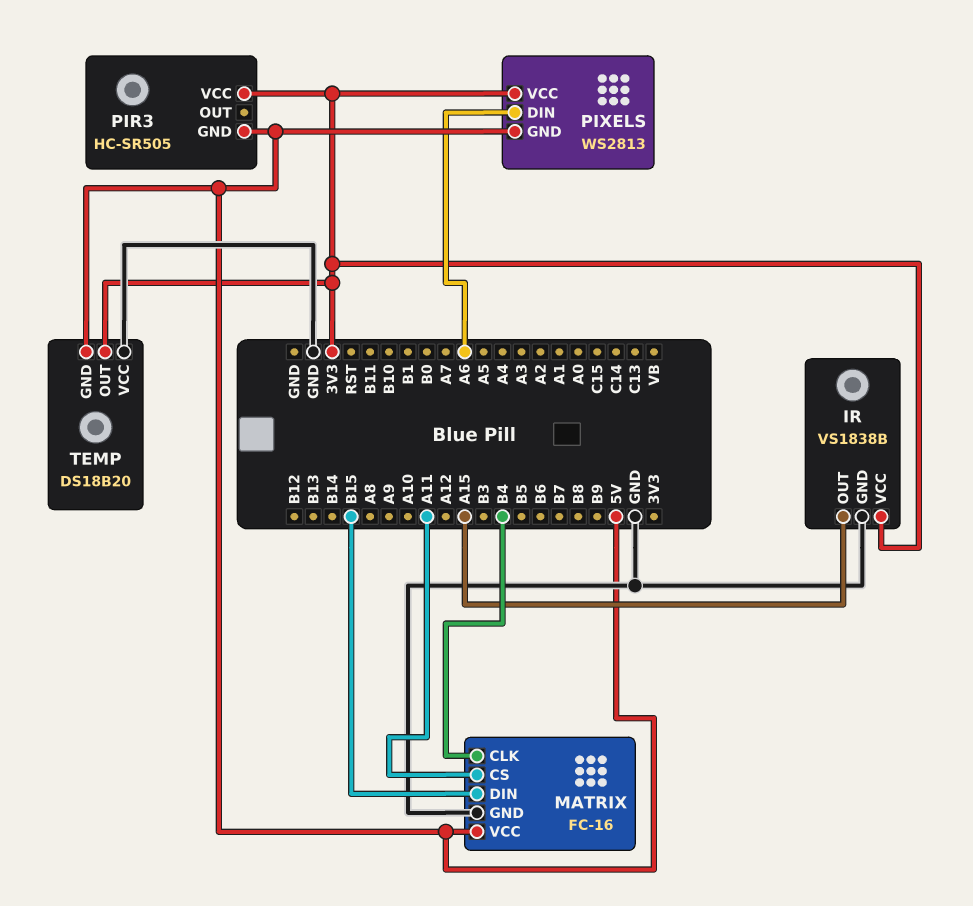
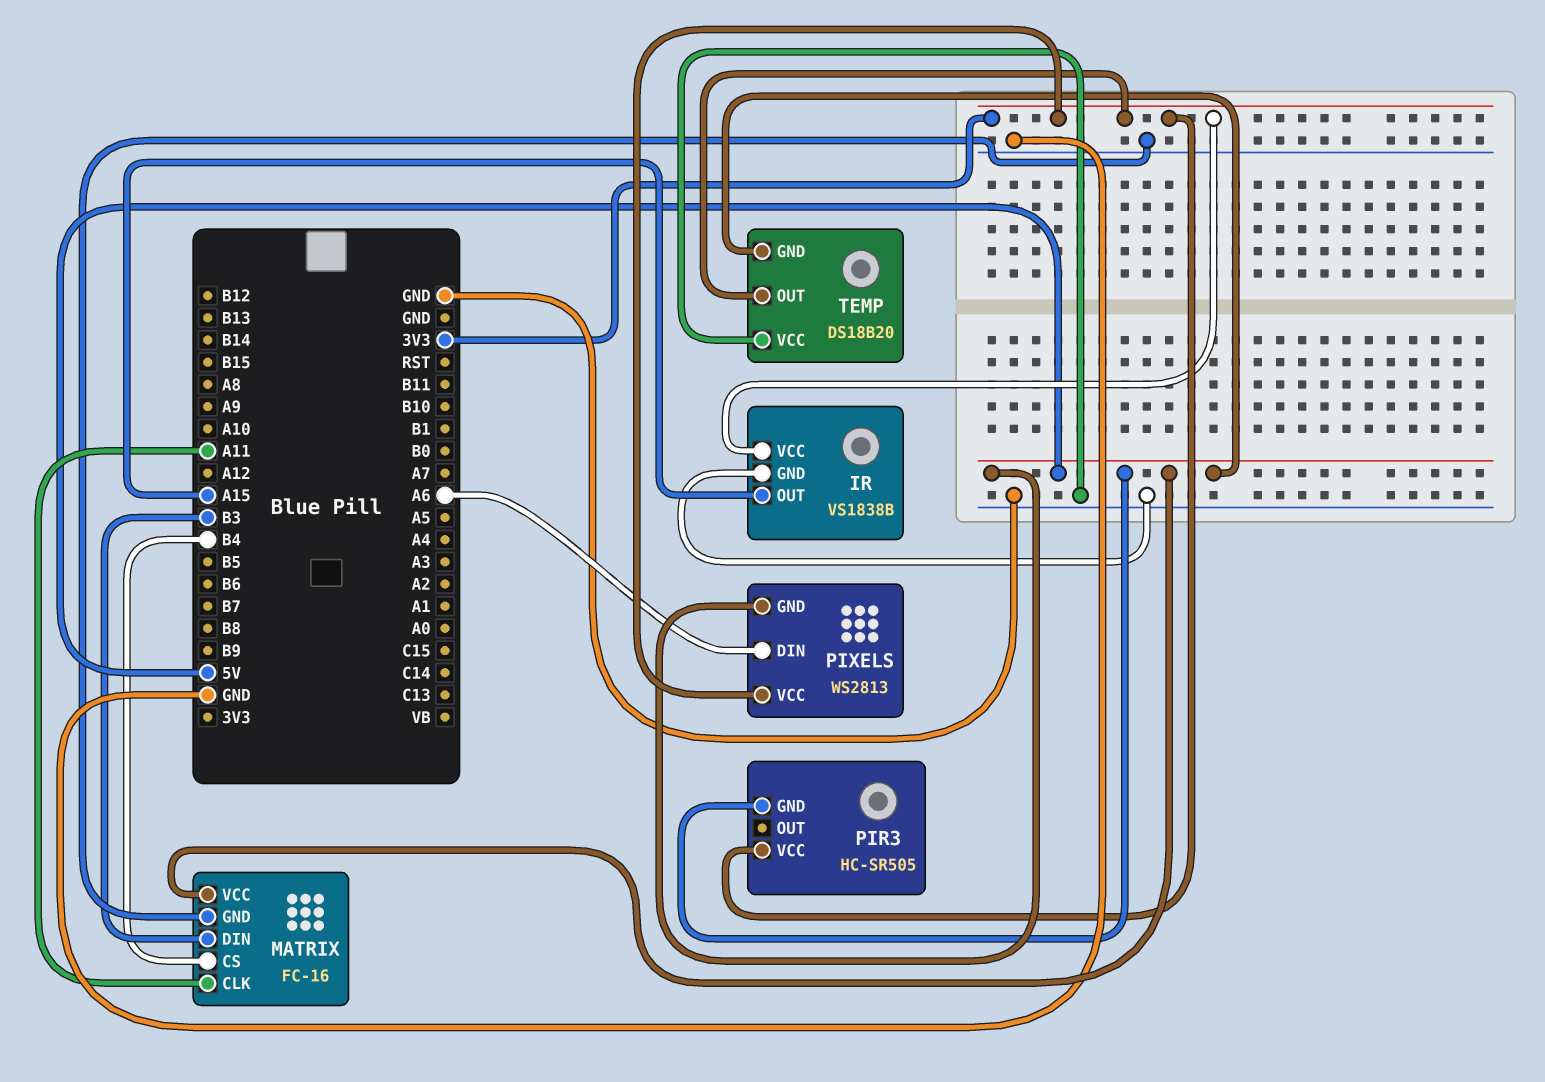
MATRIX pin CLK: B4 -> A11
MATRIX pin CS: A11 -> B4
MATRIX pin DIN: B15 -> B3

